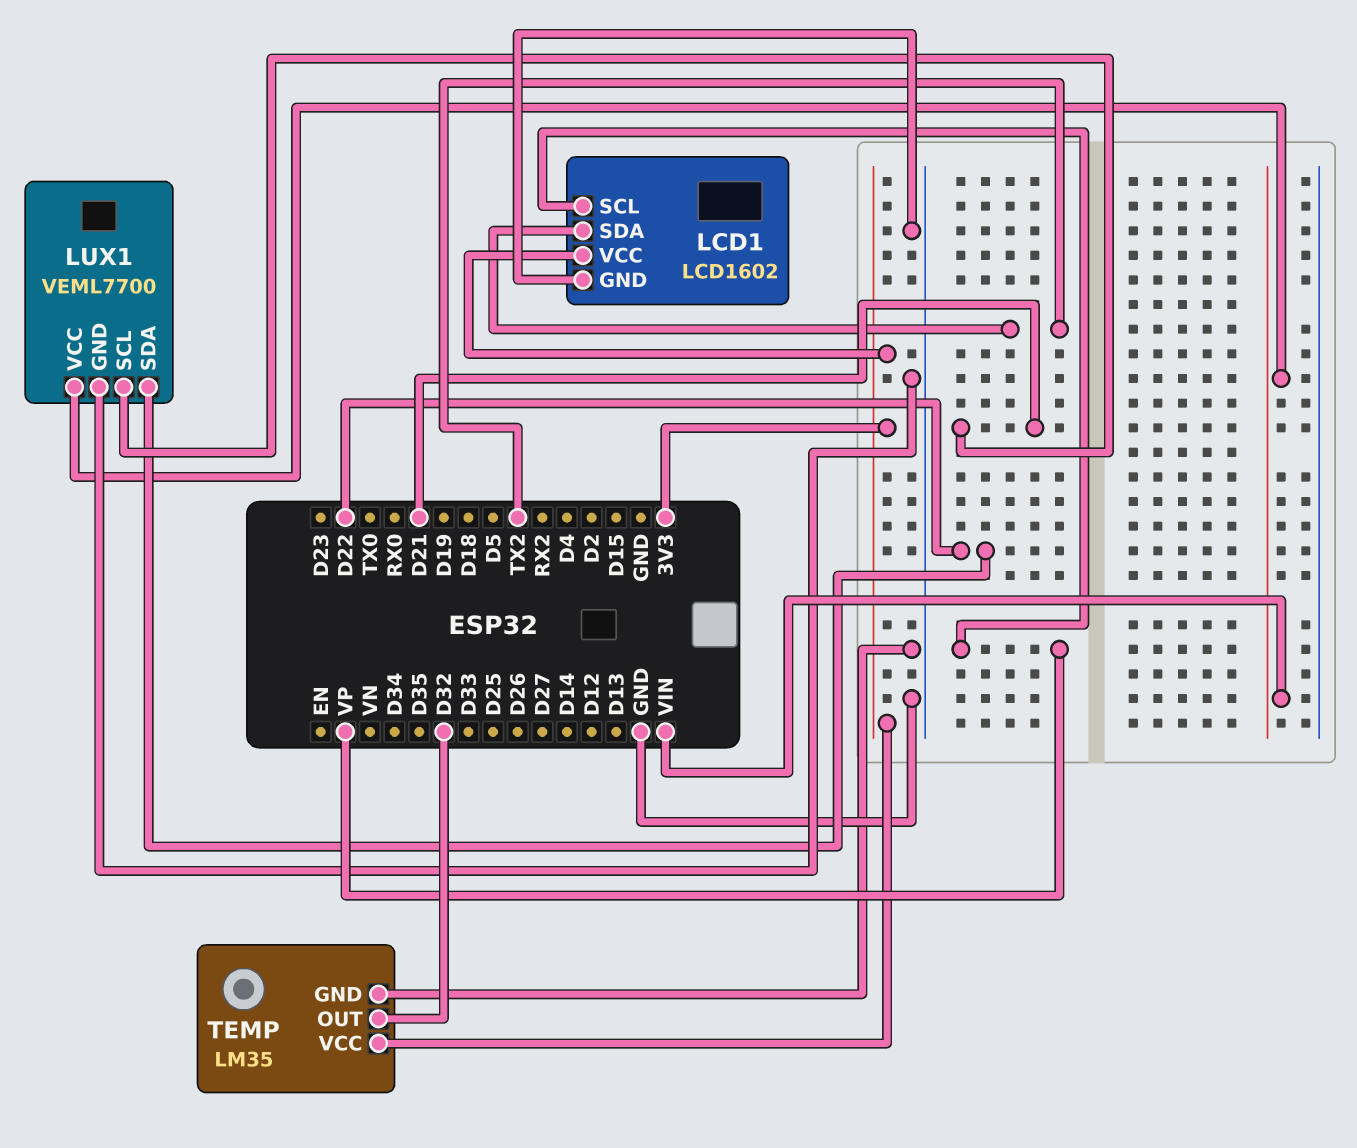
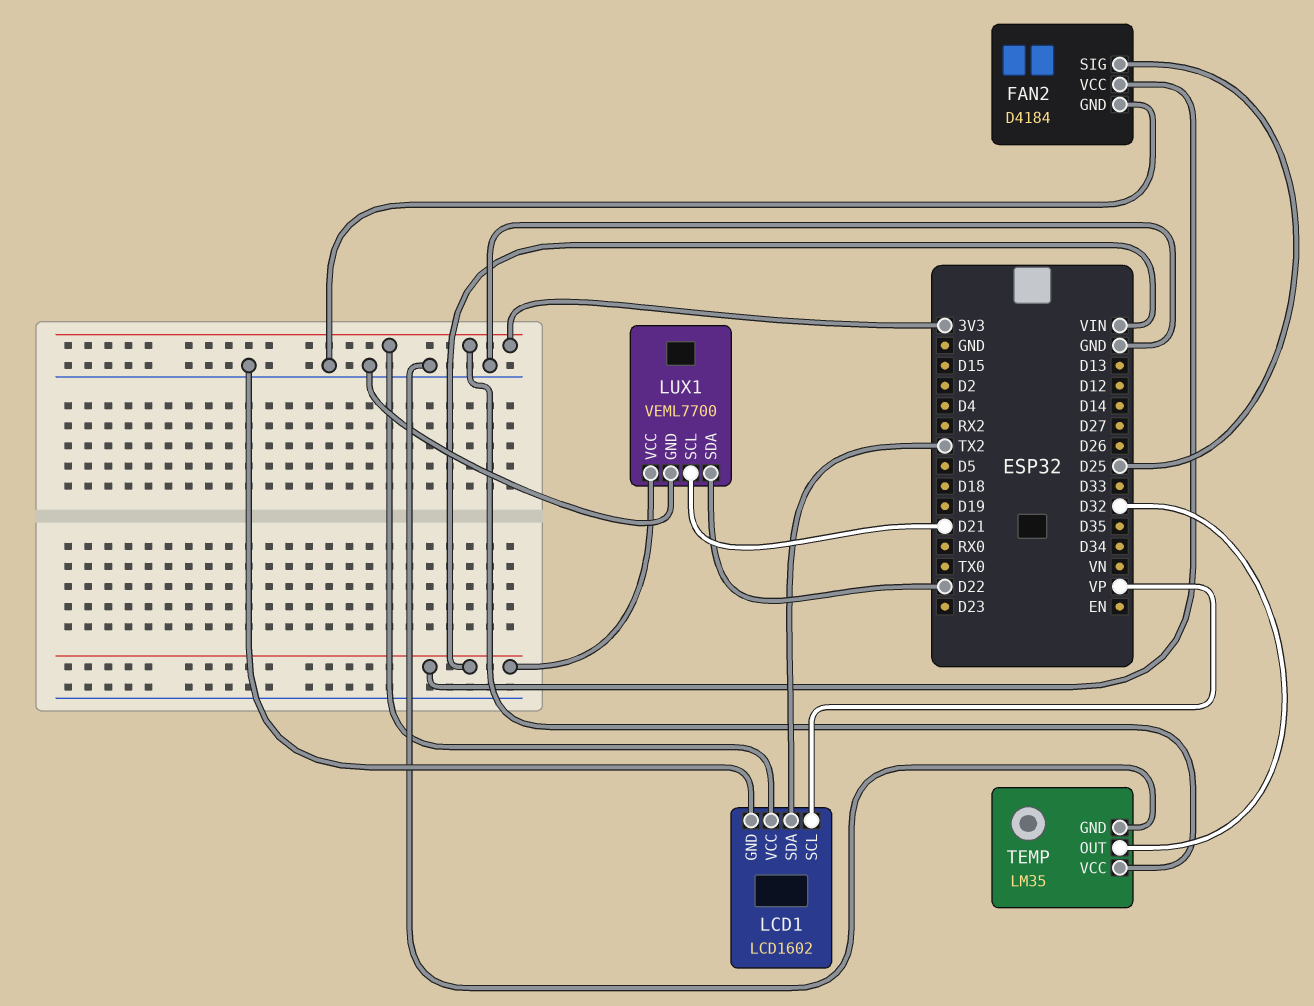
FAN2: none -> D4184
FAN2 pin GND: none -> GND
FAN2 pin SIG: none -> D25
FAN2 pin VCC: none -> VIN

